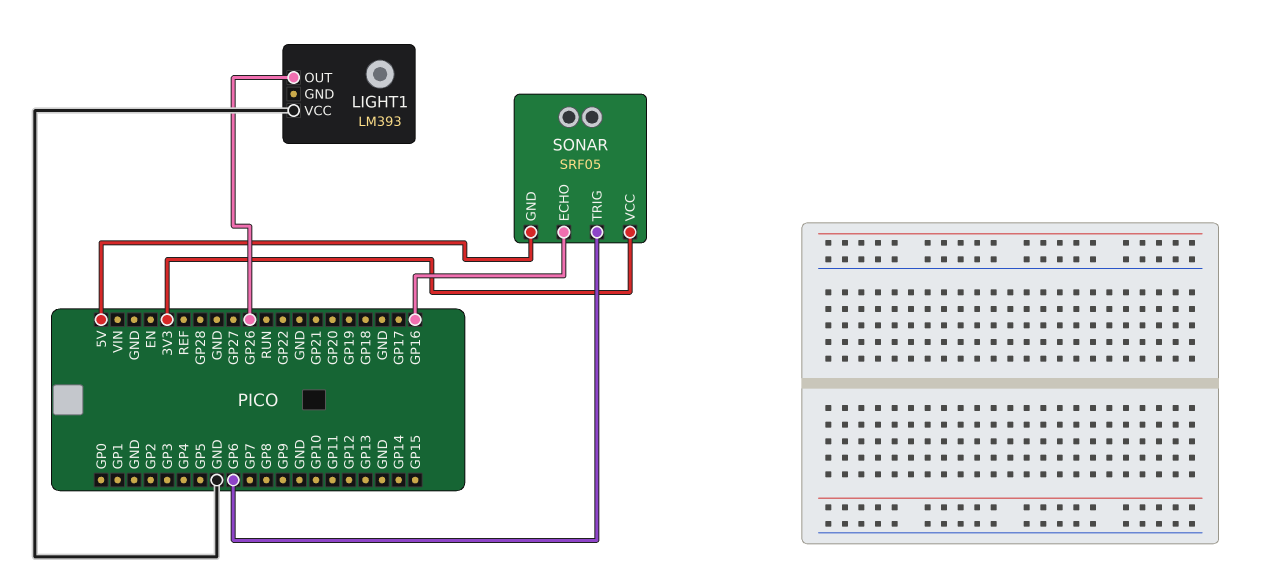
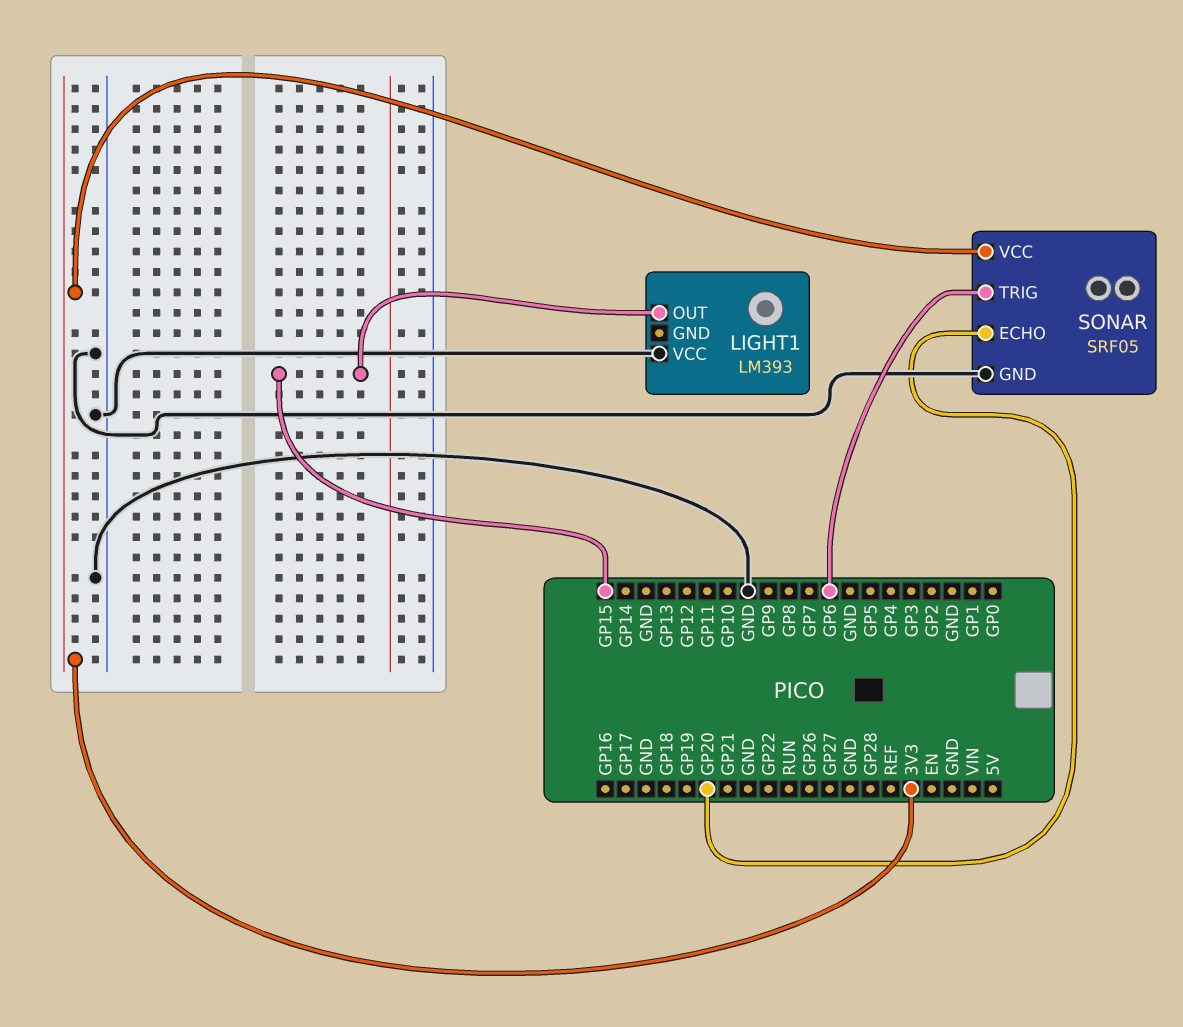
LIGHT1 pin OUT: GP26 -> GP15
SONAR pin ECHO: GP16 -> GP20
SONAR pin GND: 5V -> GND

